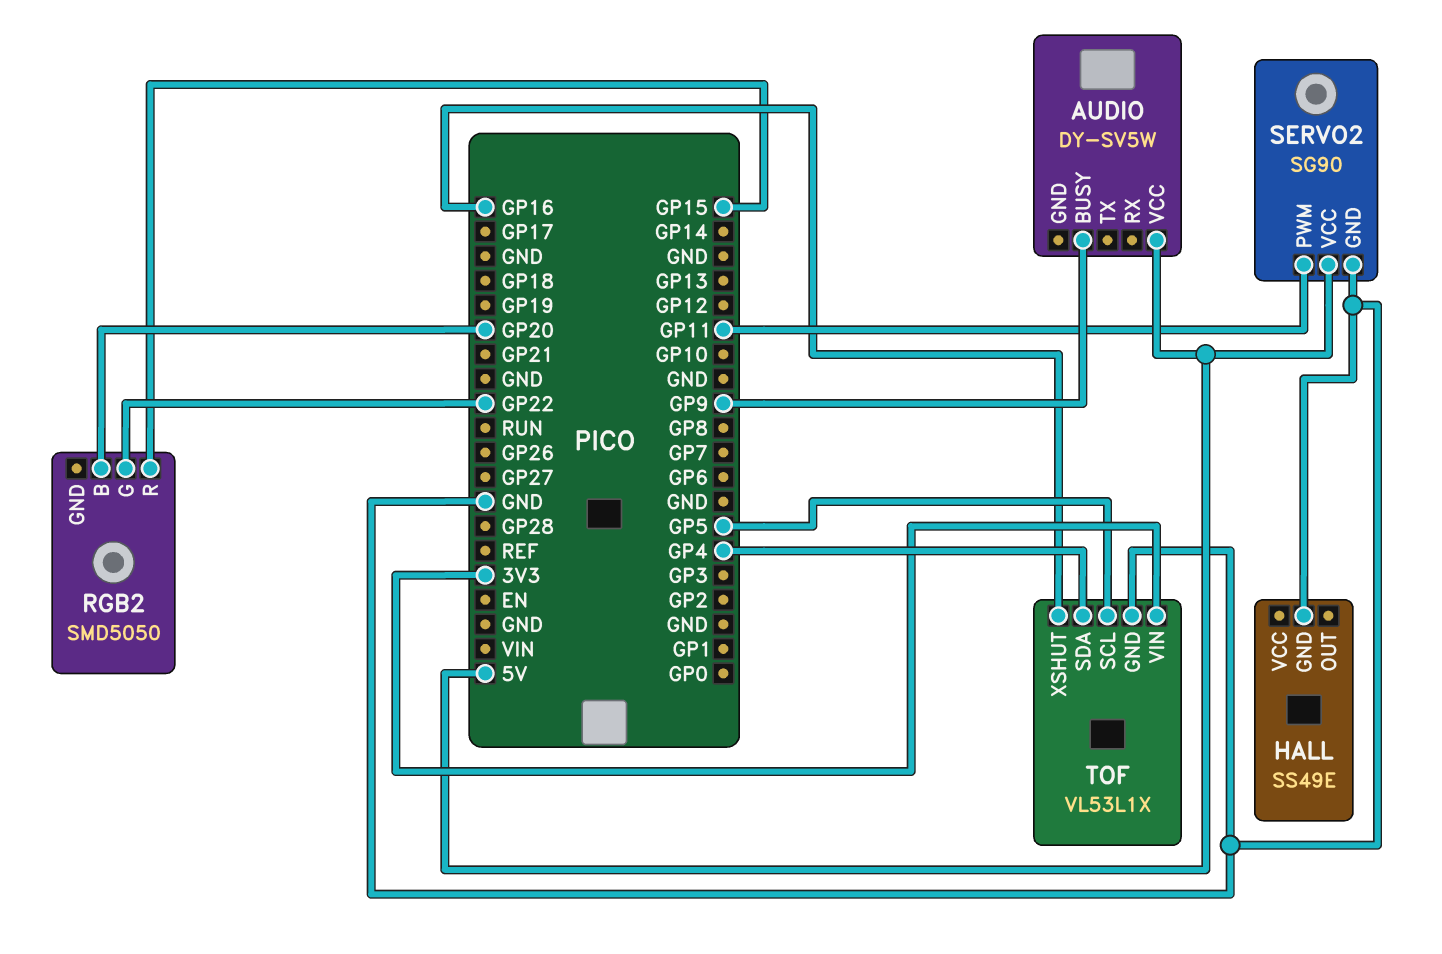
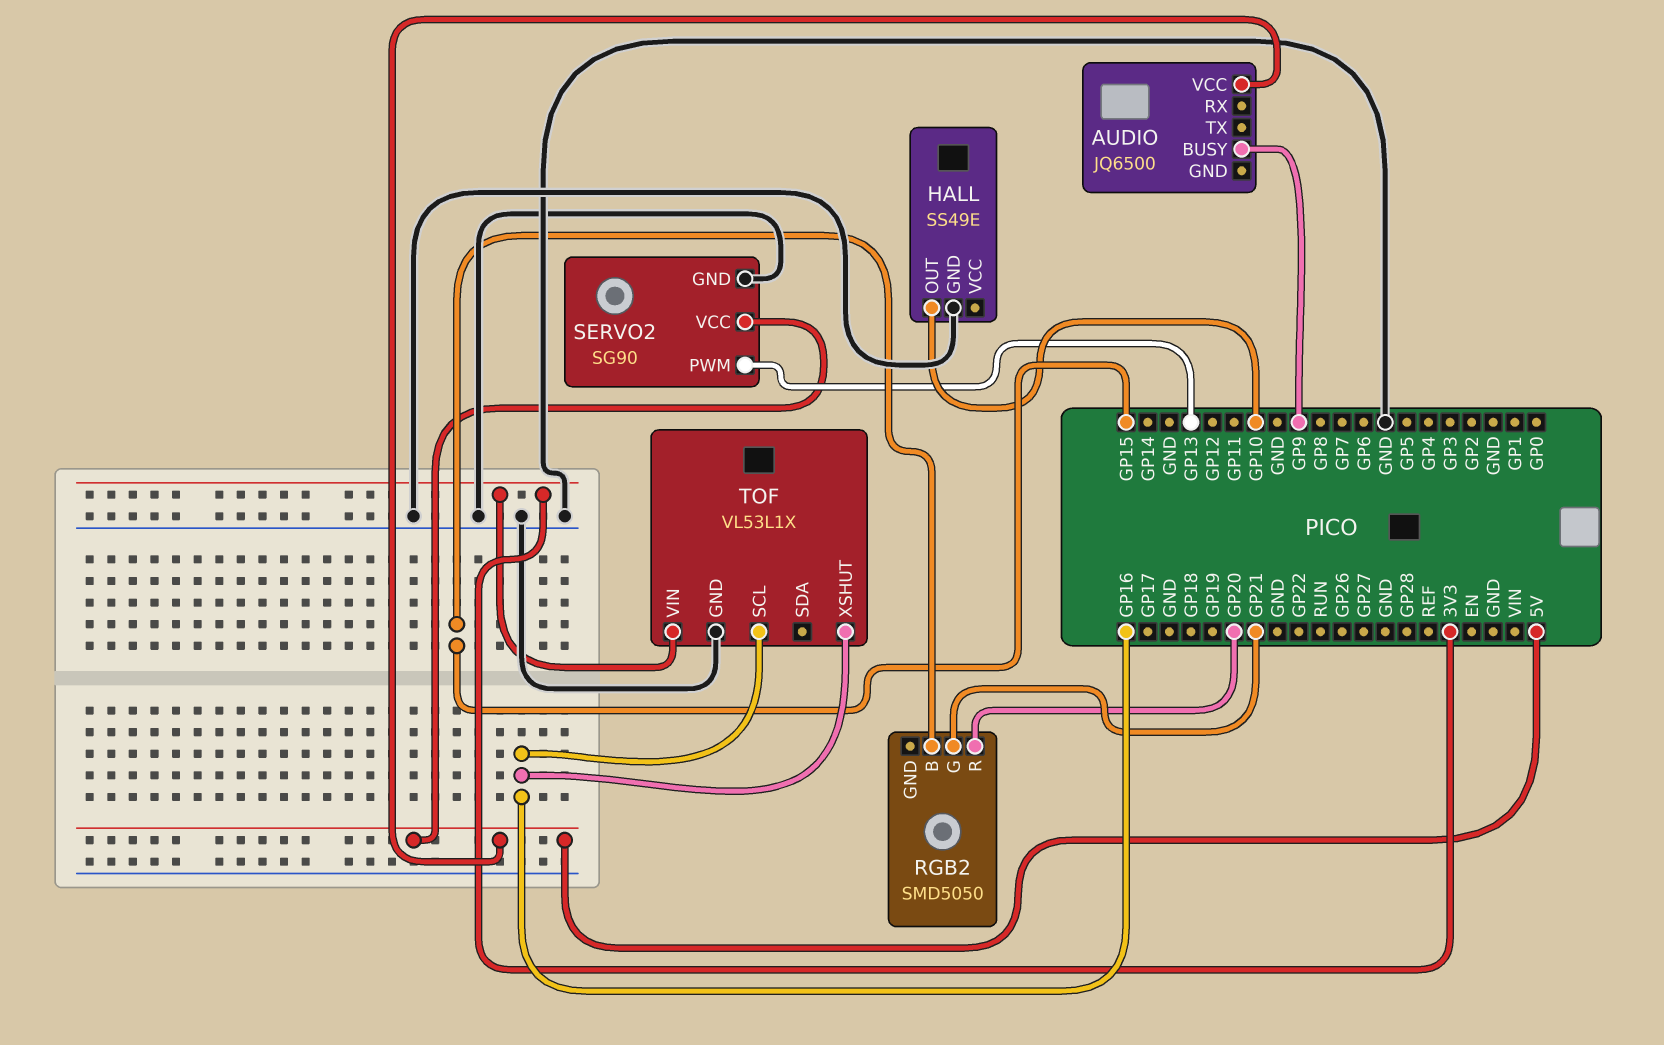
AUDIO: DY-SV5W -> JQ6500
HALL pin OUT: none -> GP10
RGB2 pin B: GP20 -> GP15
RGB2 pin G: GP22 -> GP21
RGB2 pin R: GP15 -> GP20
SERVO2 pin PWM: GP11 -> GP13
TOF pin SCL: GP5 -> GP16
TOF pin SDA: GP4 -> none

